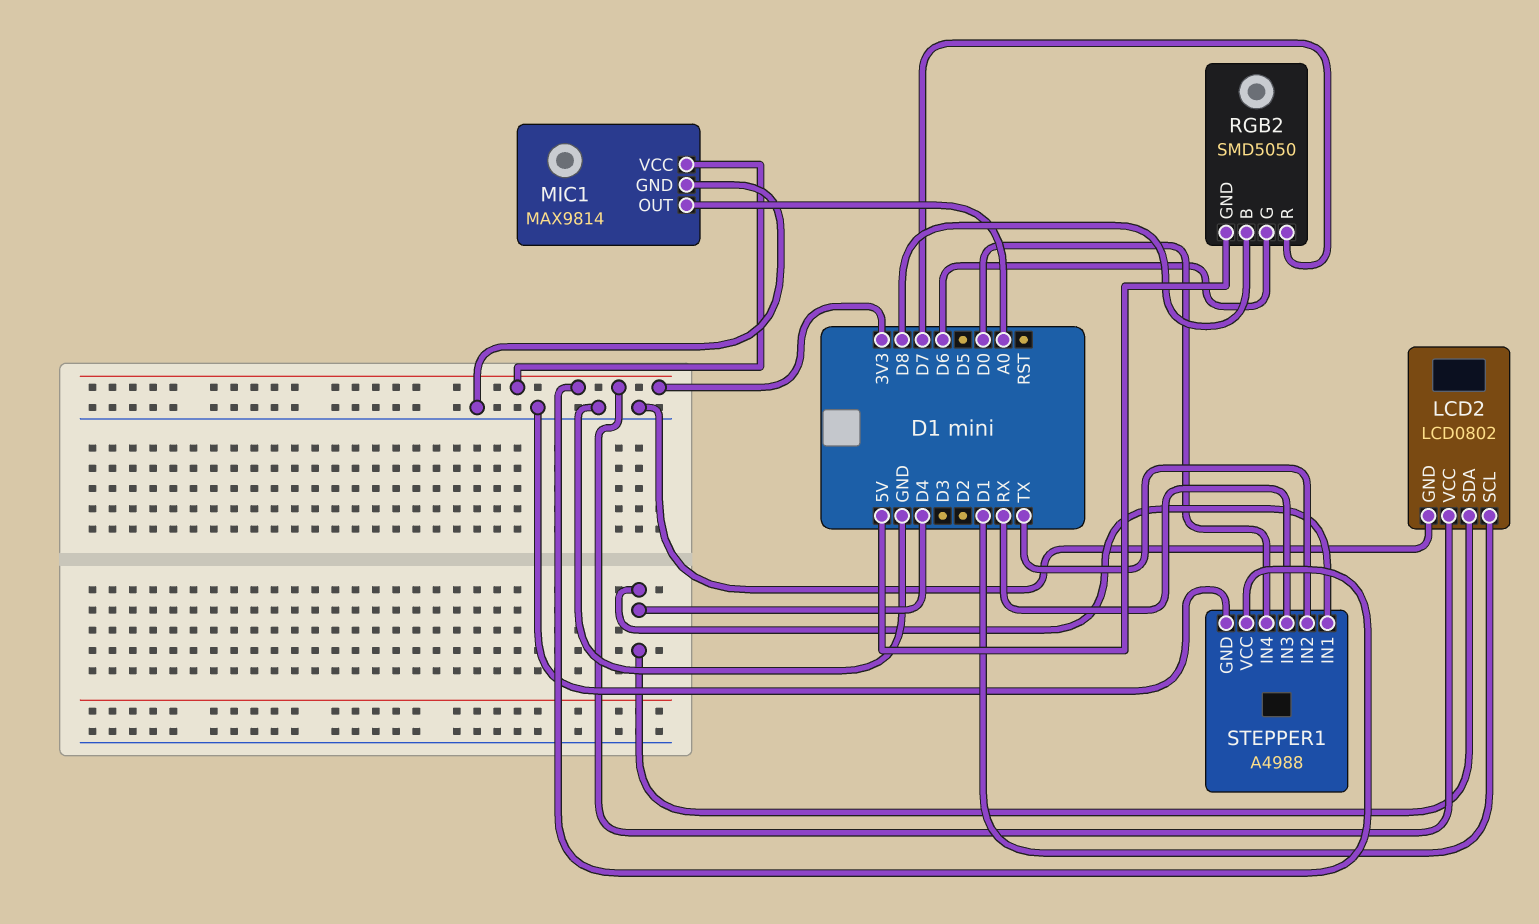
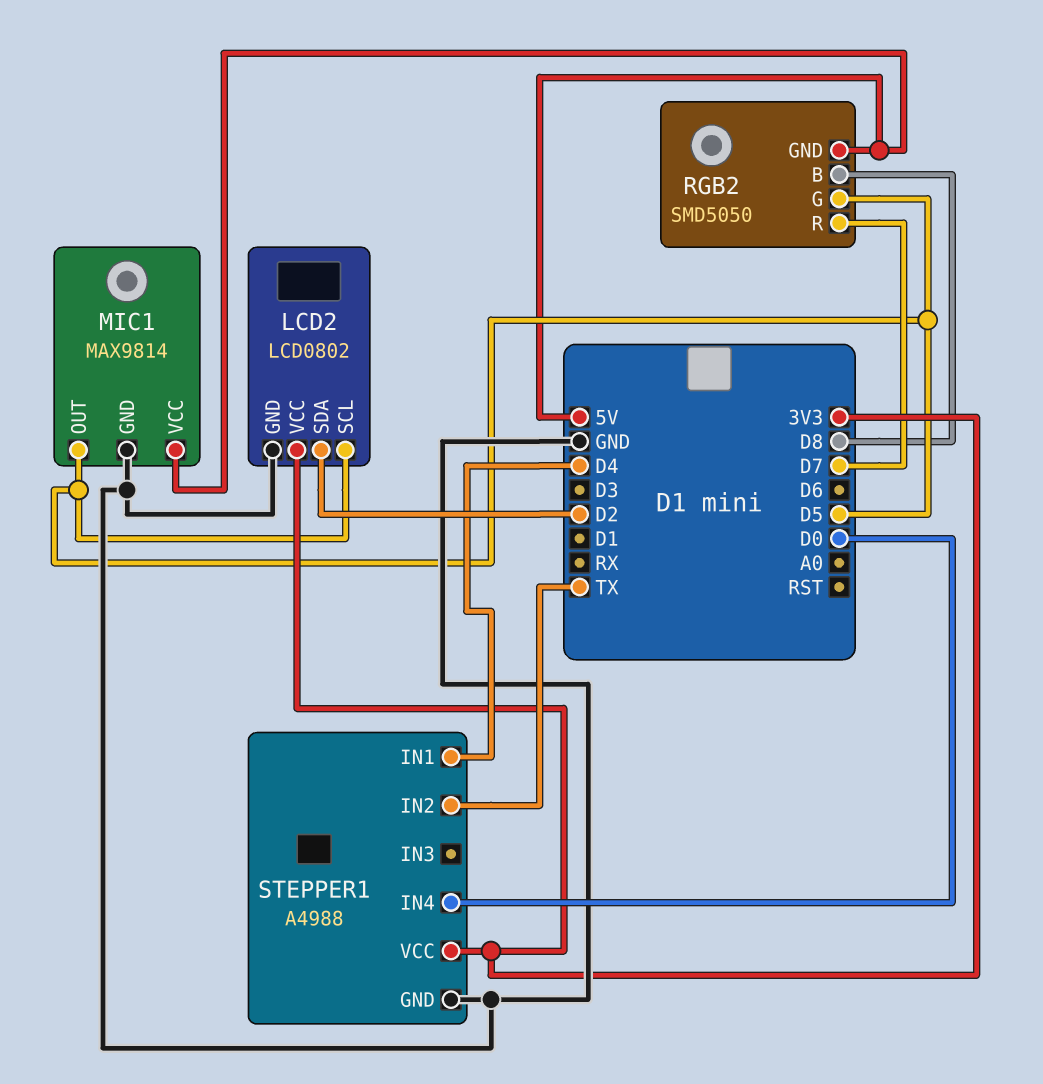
LCD2 pin SCL: D1 -> D5
LCD2 pin SDA: D4 -> D2
MIC1 pin OUT: A0 -> D5
MIC1 pin VCC: 3V3 -> 5V
RGB2 pin G: D6 -> D5
STEPPER1 pin IN3: RX -> none

